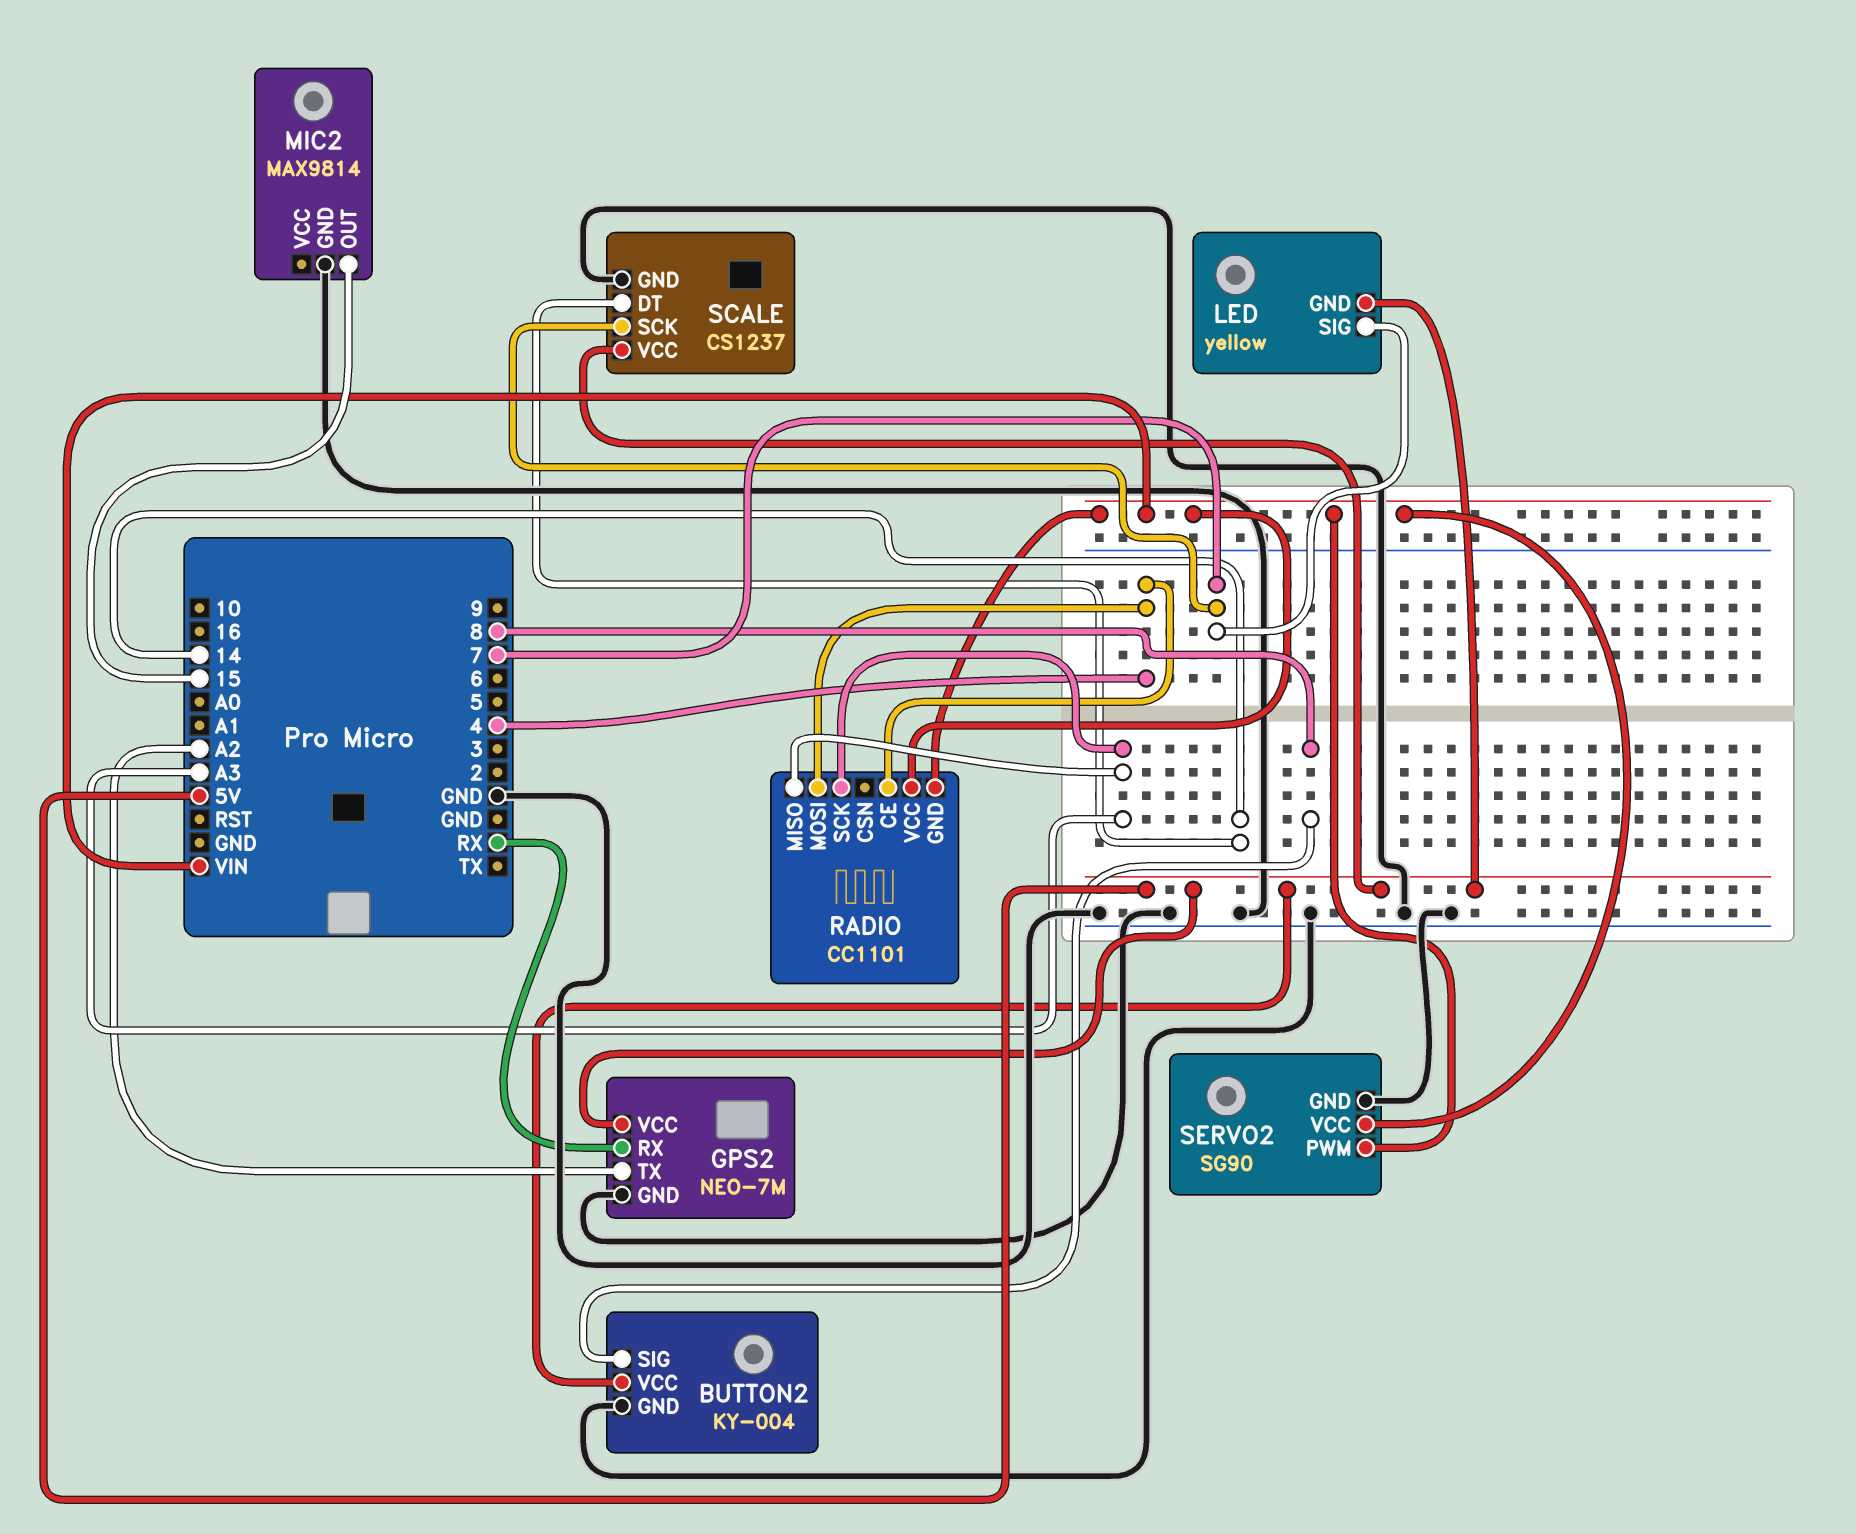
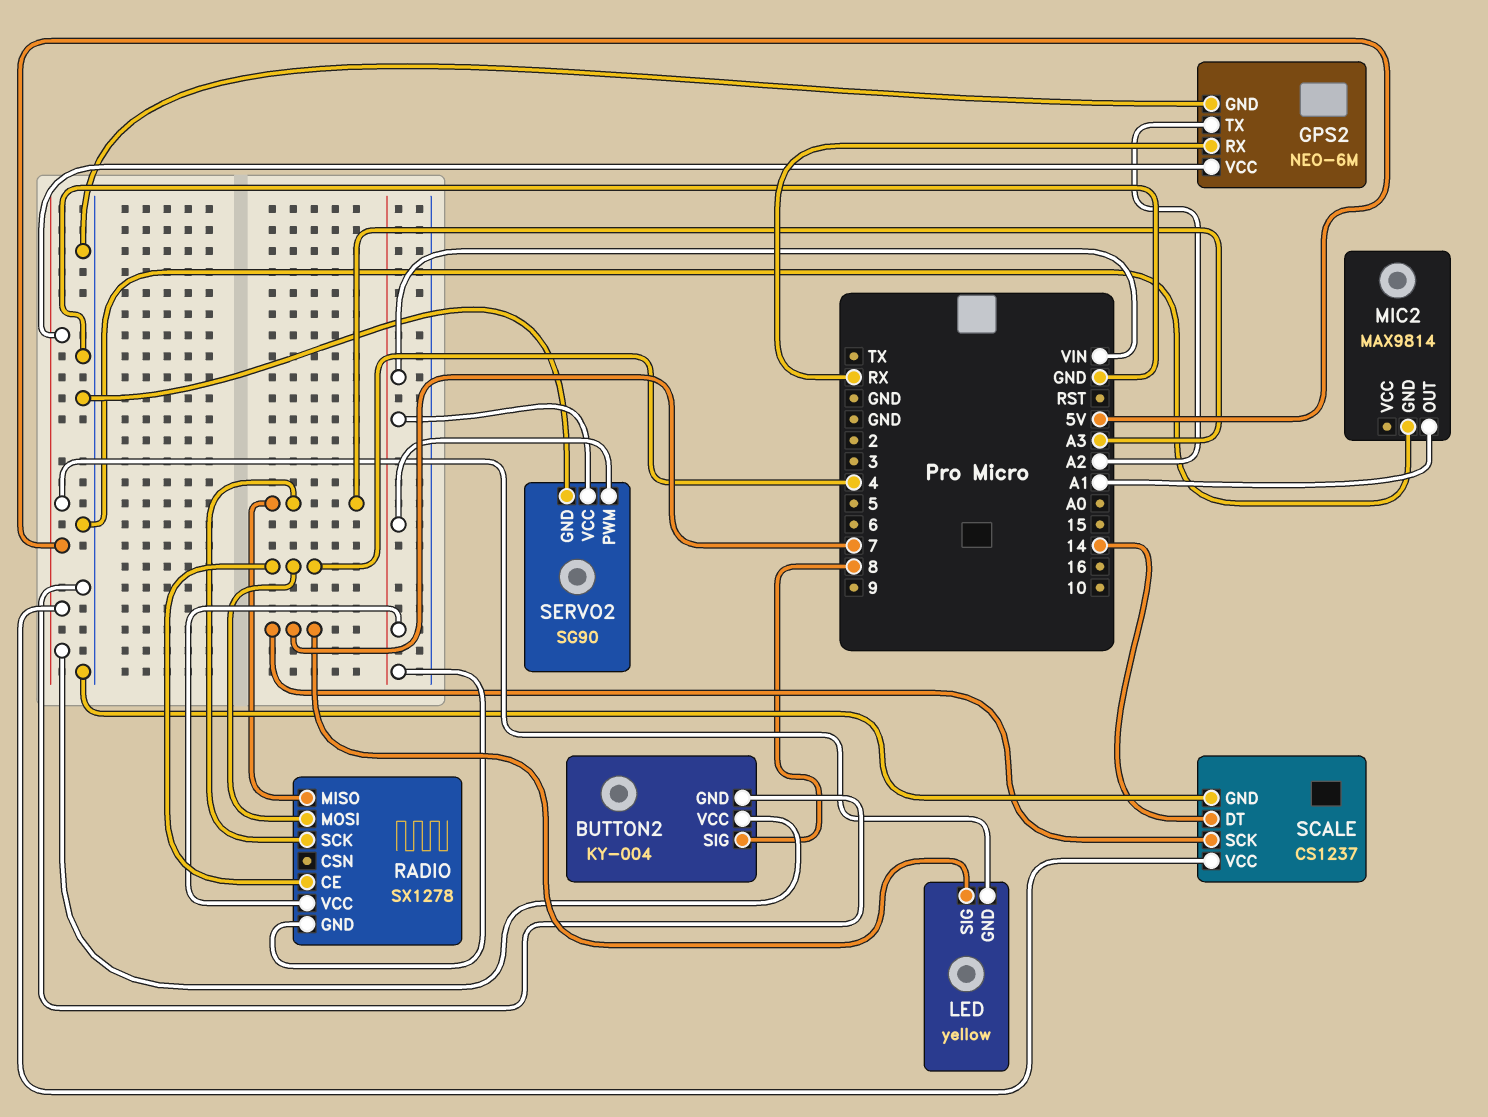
GPS2: NEO-7M -> NEO-6M
MIC2 pin OUT: 15 -> A1
RADIO: CC1101 -> SX1278

